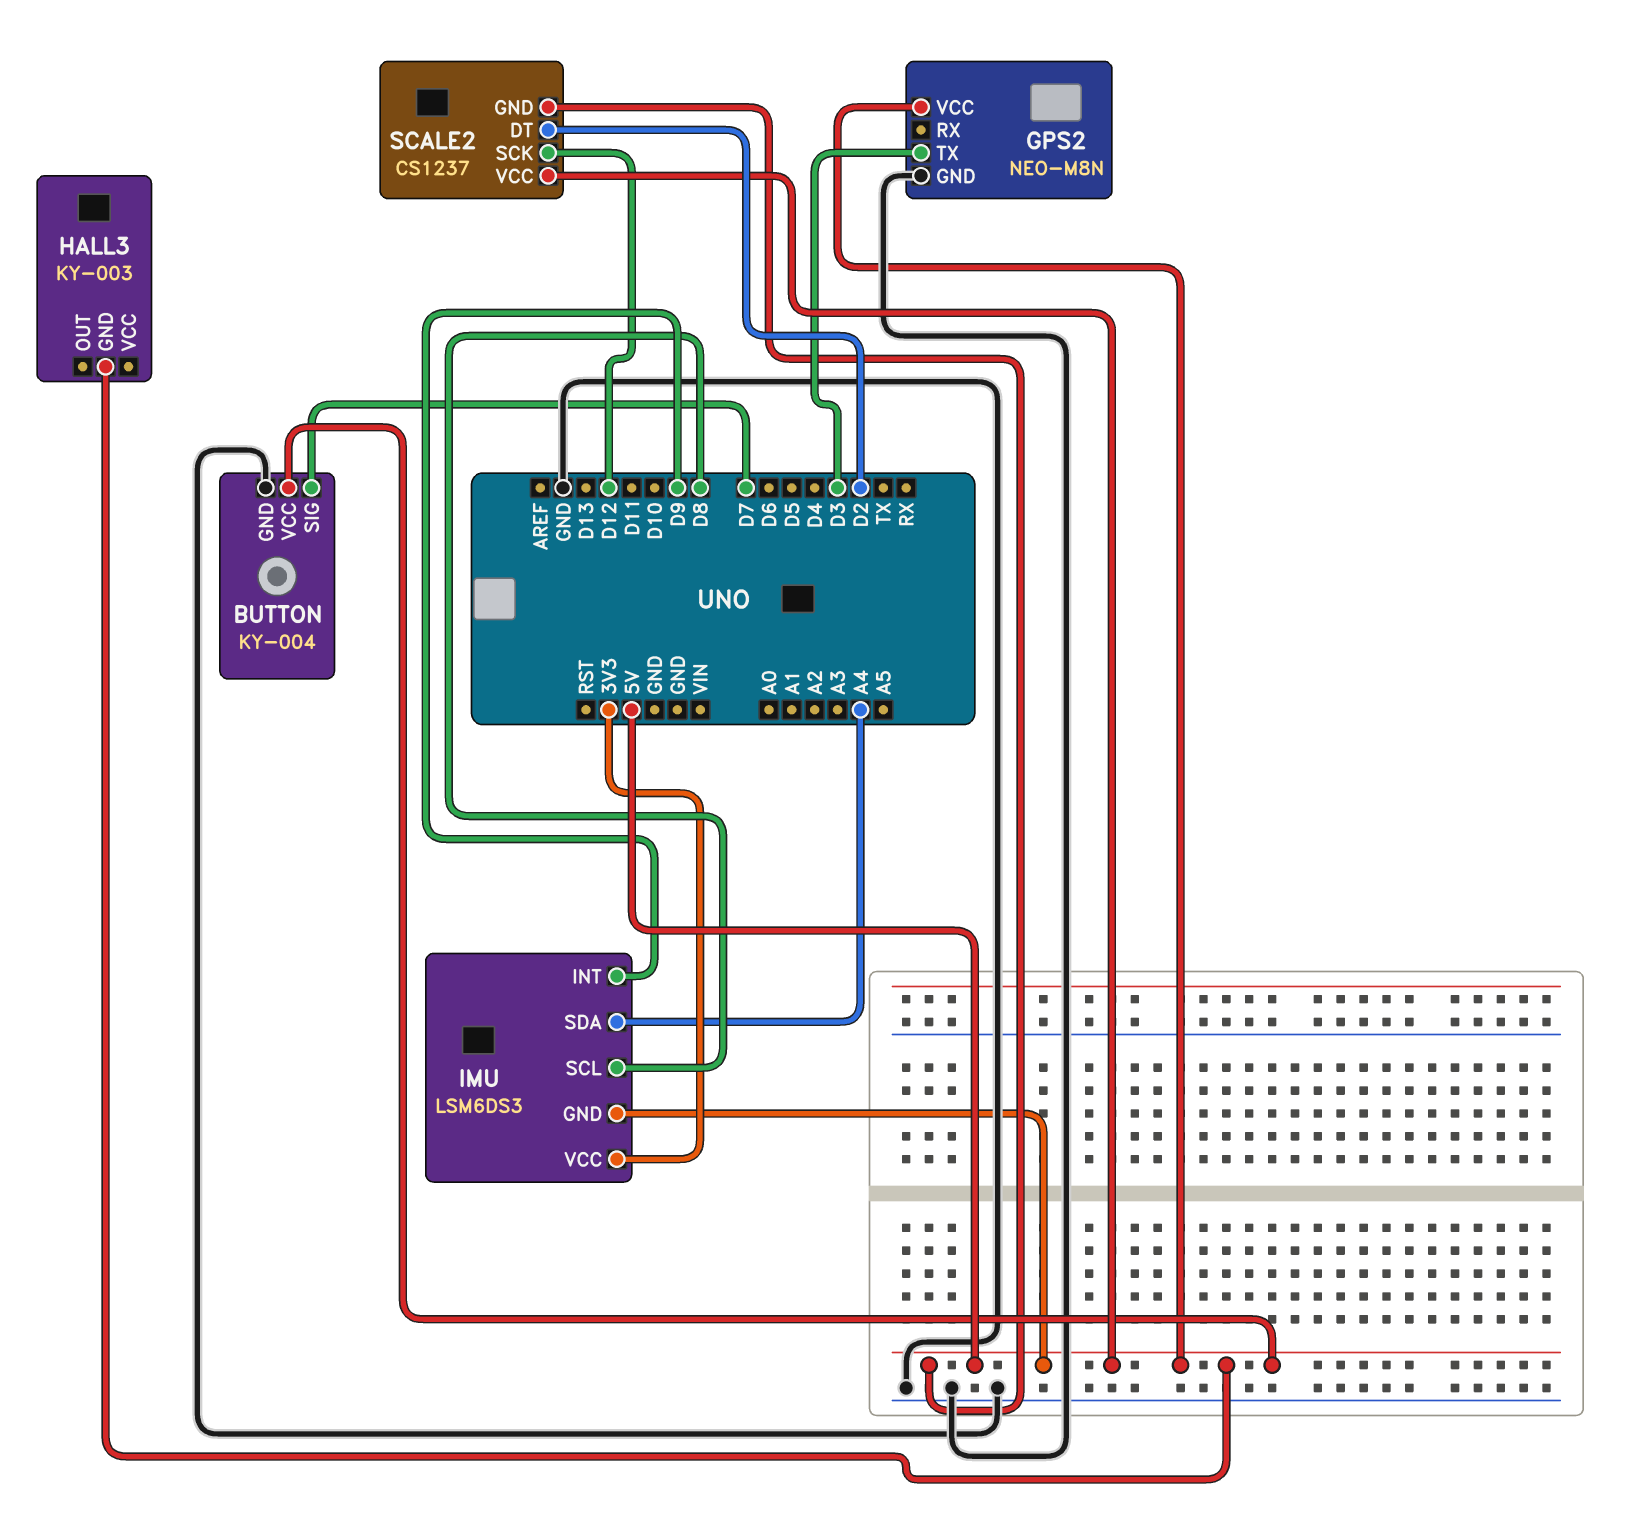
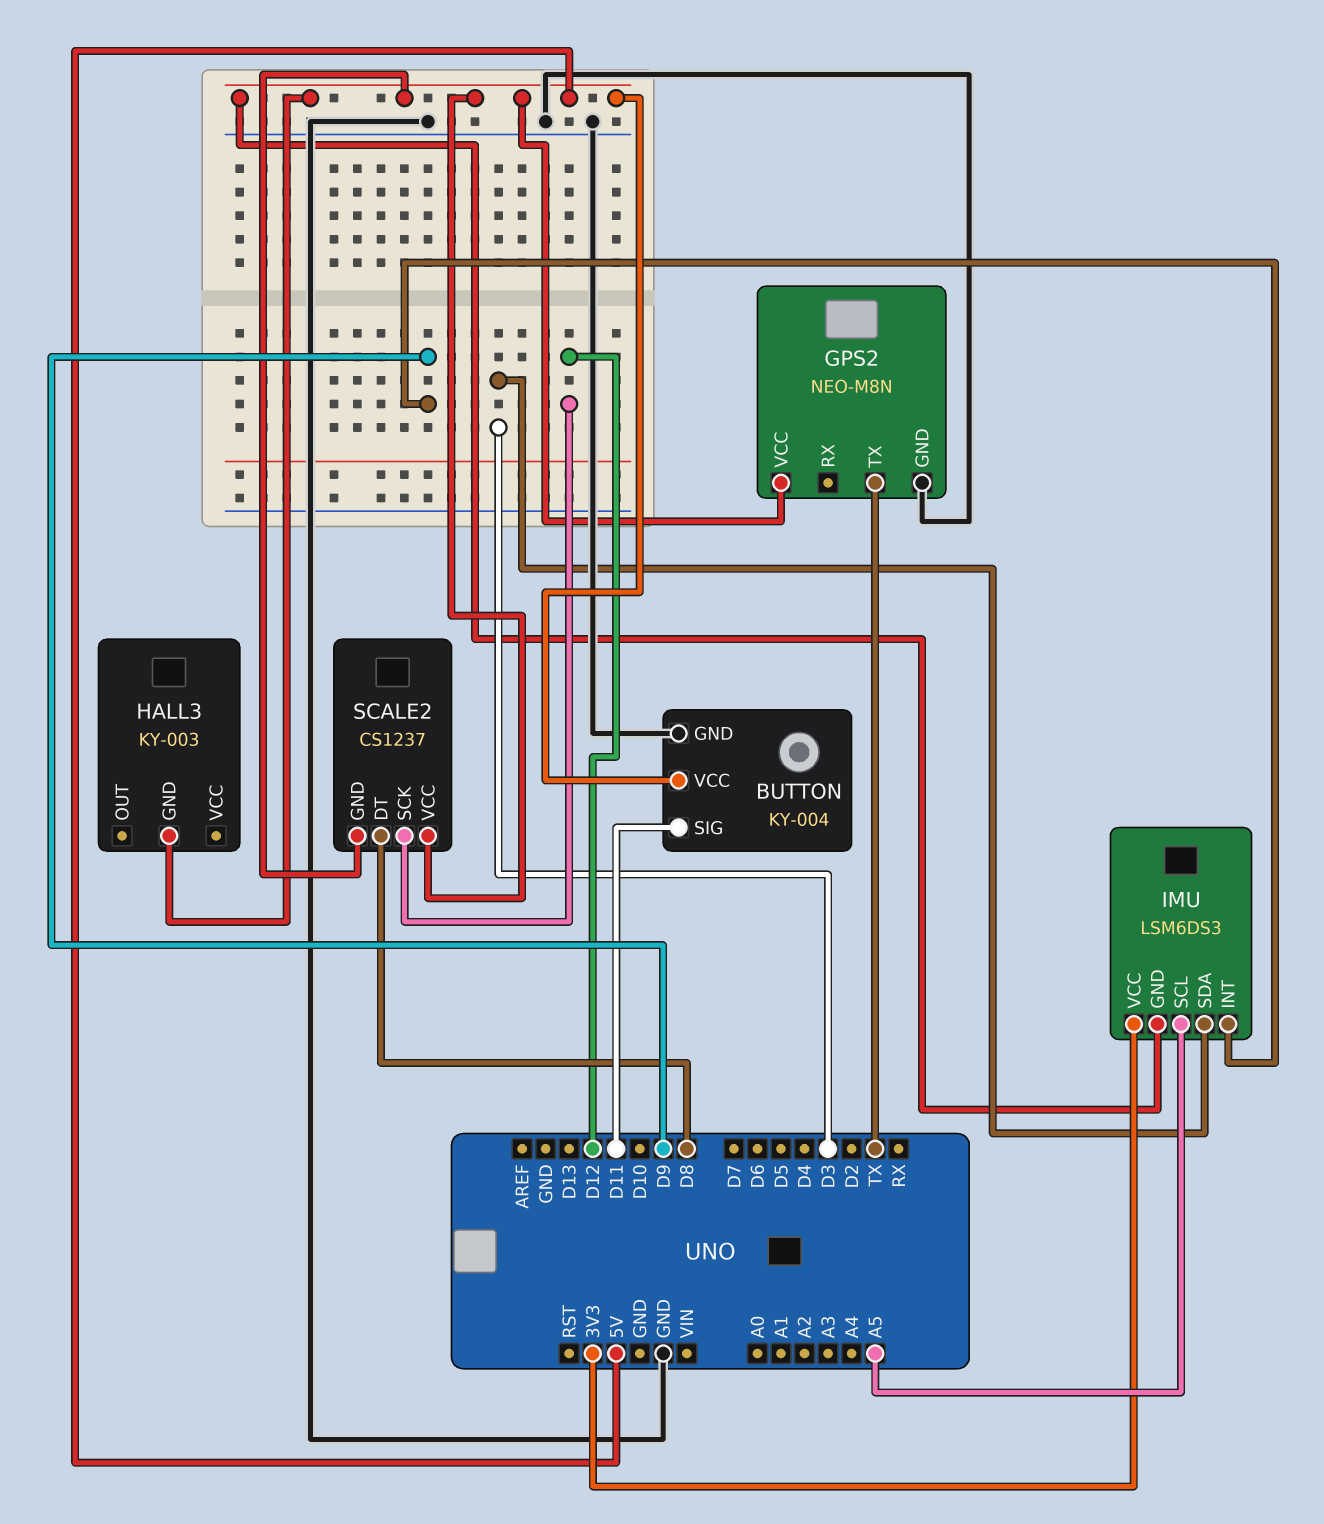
BUTTON pin SIG: D7 -> D11
GPS2 pin TX: D3 -> TX
IMU pin SCL: D8 -> A5
IMU pin SDA: A4 -> D3
SCALE2 pin DT: D2 -> D8

